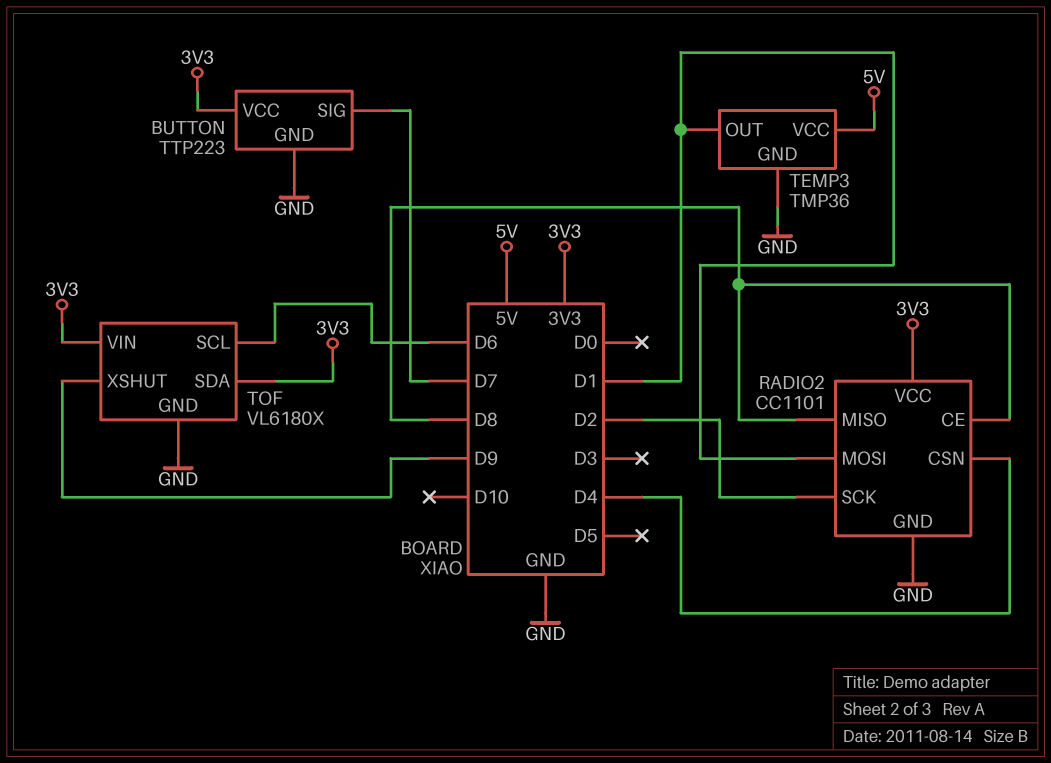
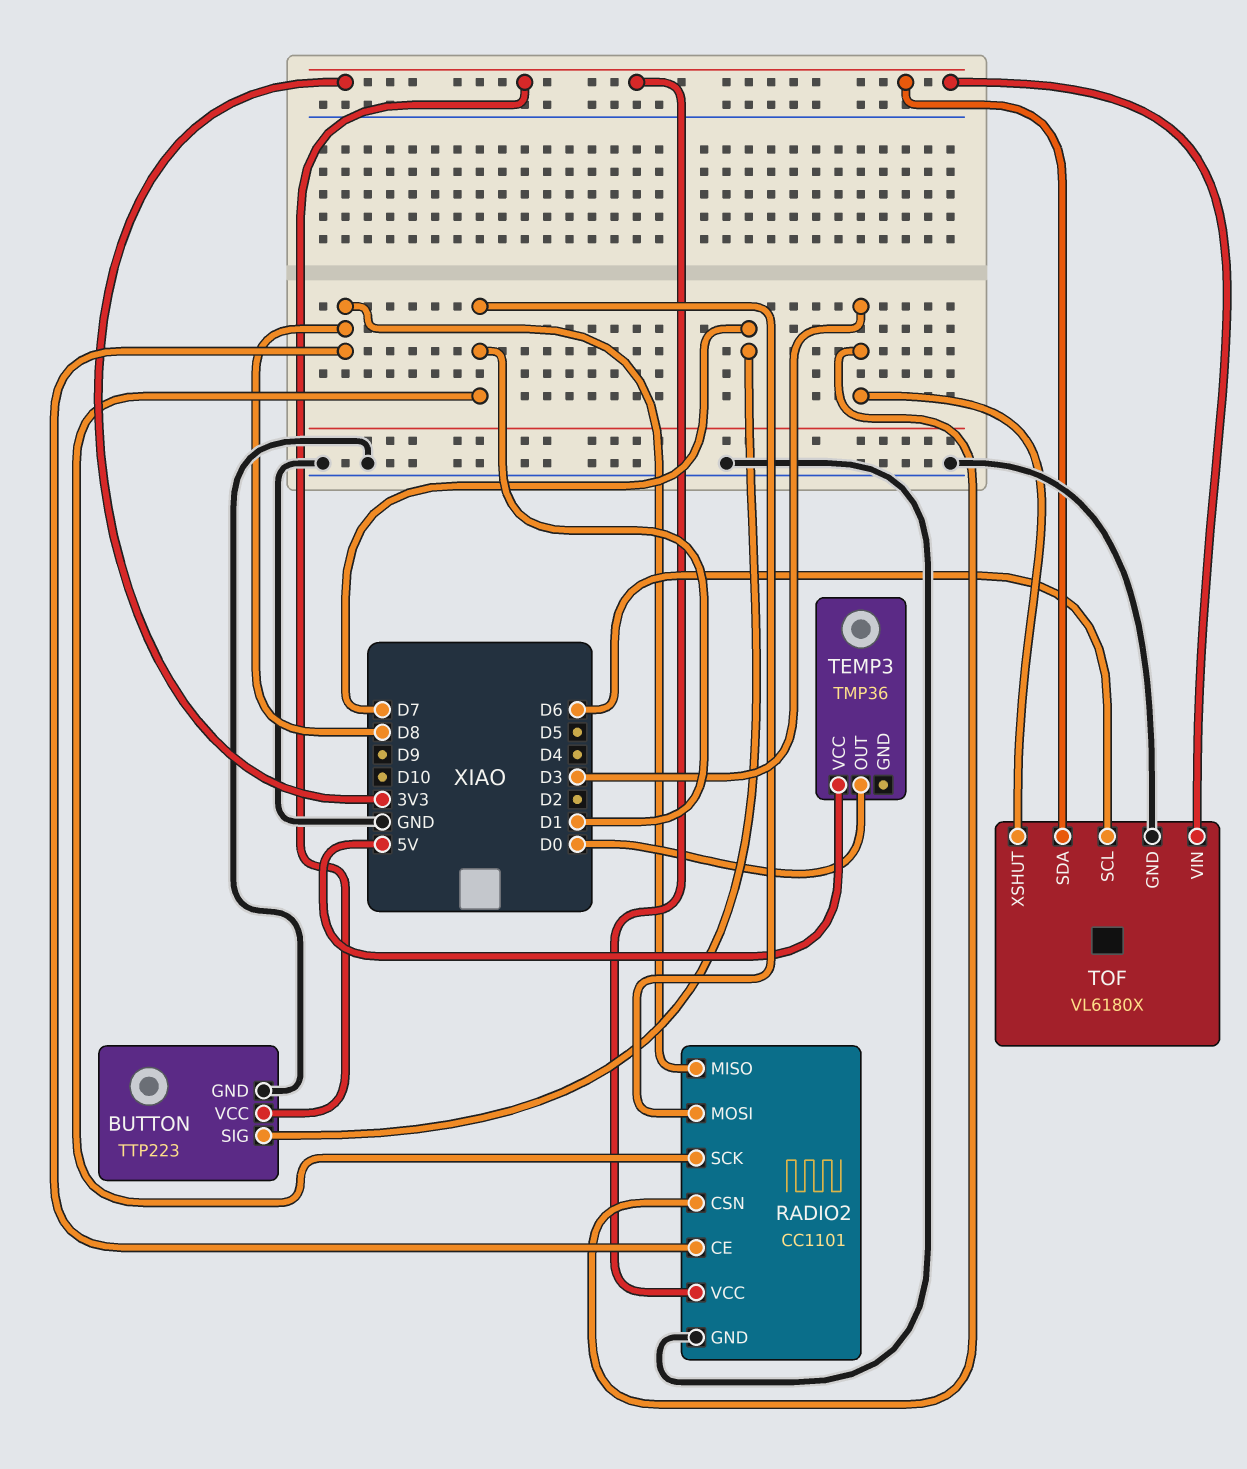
RADIO2 pin CSN: D4 -> D3
RADIO2 pin SCK: D2 -> D1
TEMP3 pin GND: GND -> none
TEMP3 pin OUT: D1 -> D0
TOF pin XSHUT: D9 -> D3

